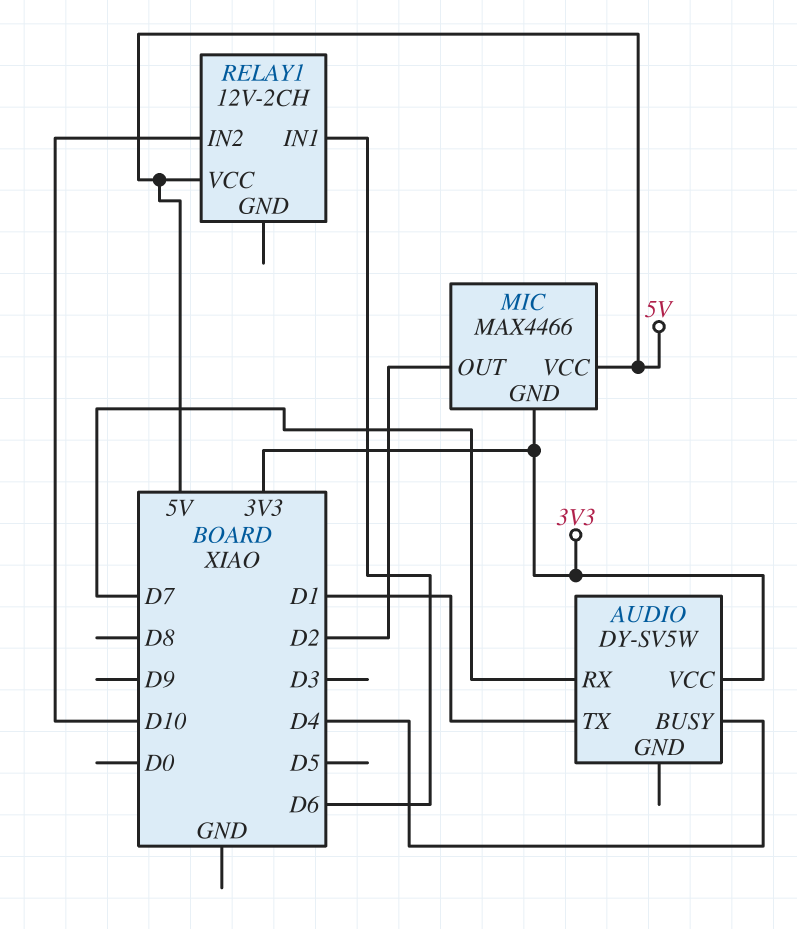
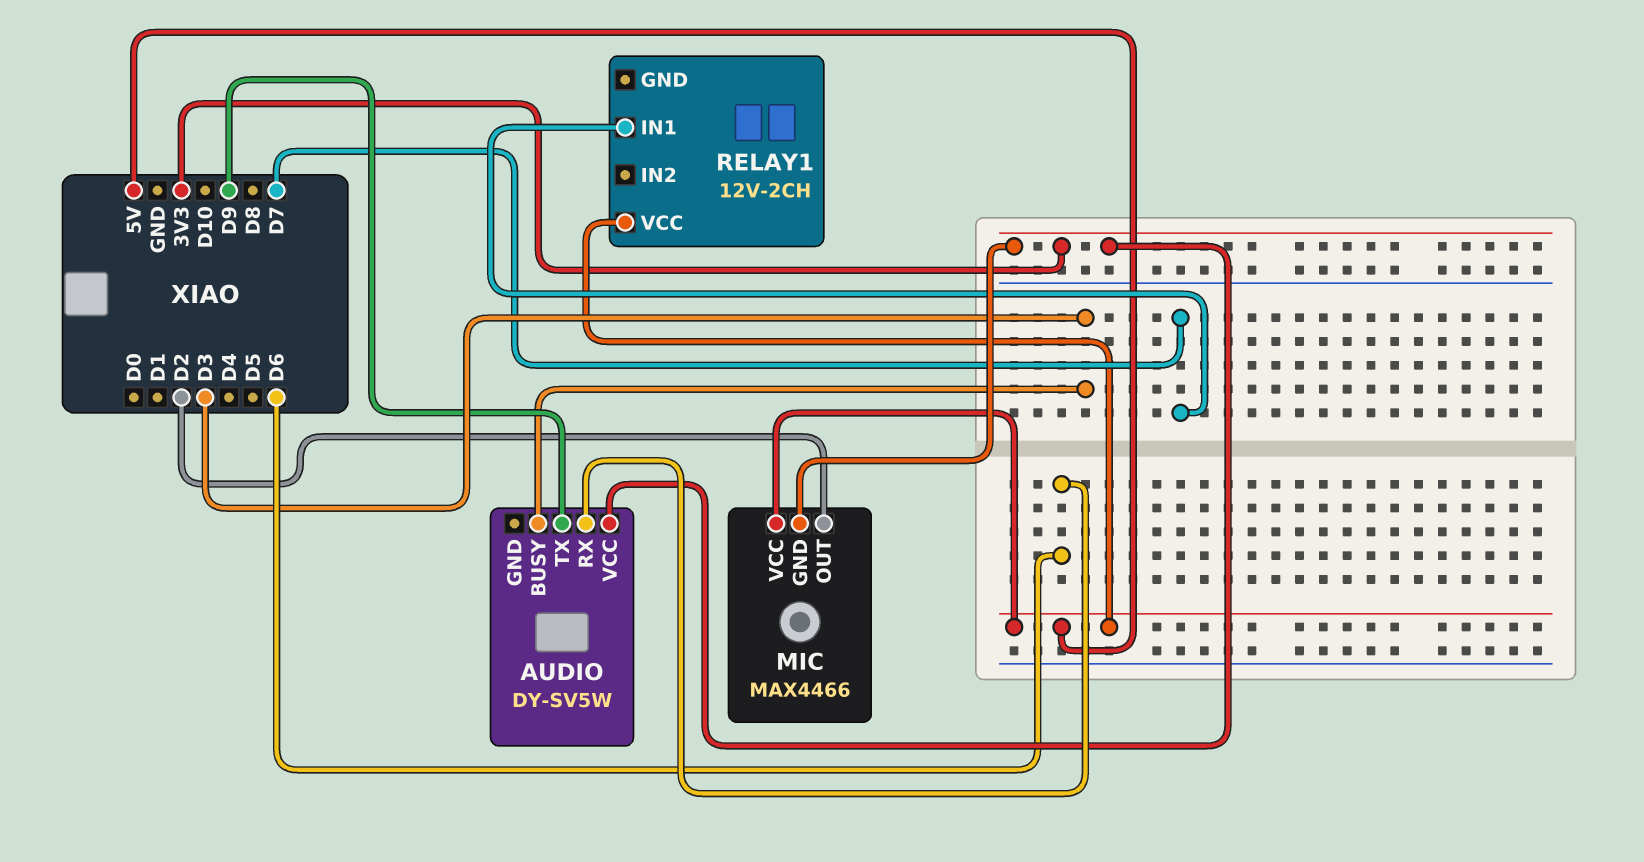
AUDIO pin BUSY: D4 -> D3
AUDIO pin RX: D7 -> D6
AUDIO pin TX: D1 -> D9
RELAY1 pin IN1: D6 -> D7
RELAY1 pin IN2: D10 -> none

